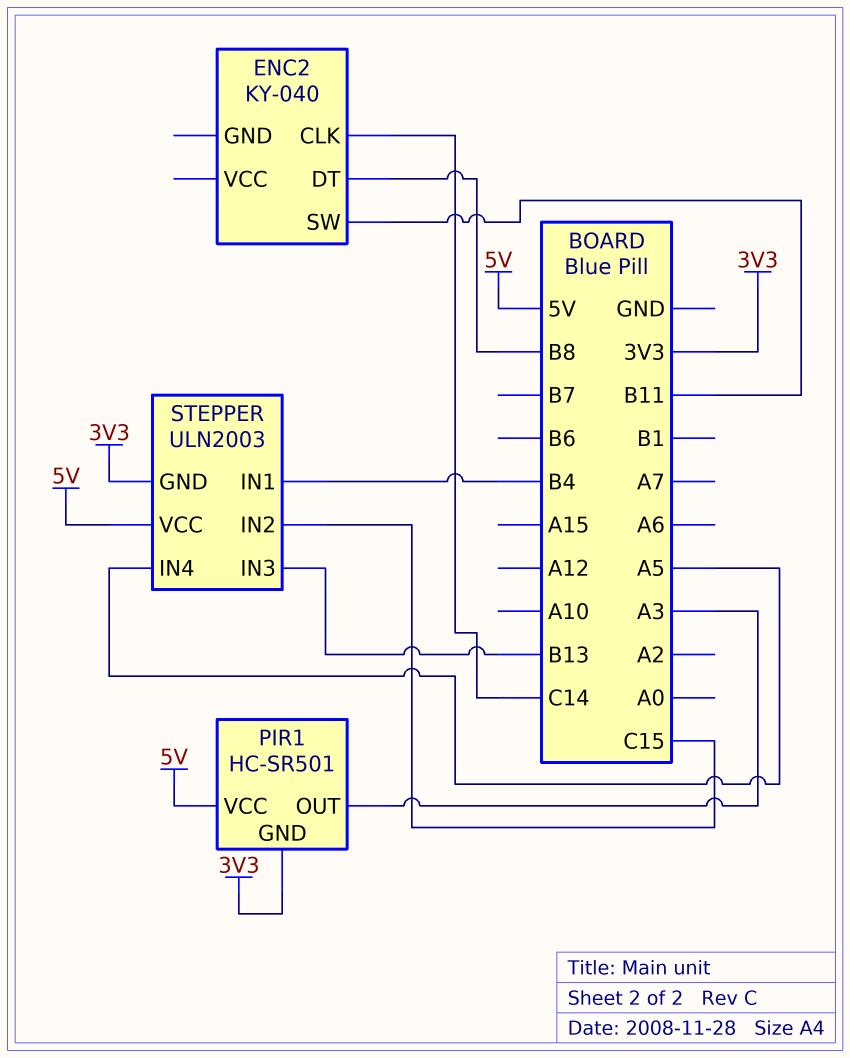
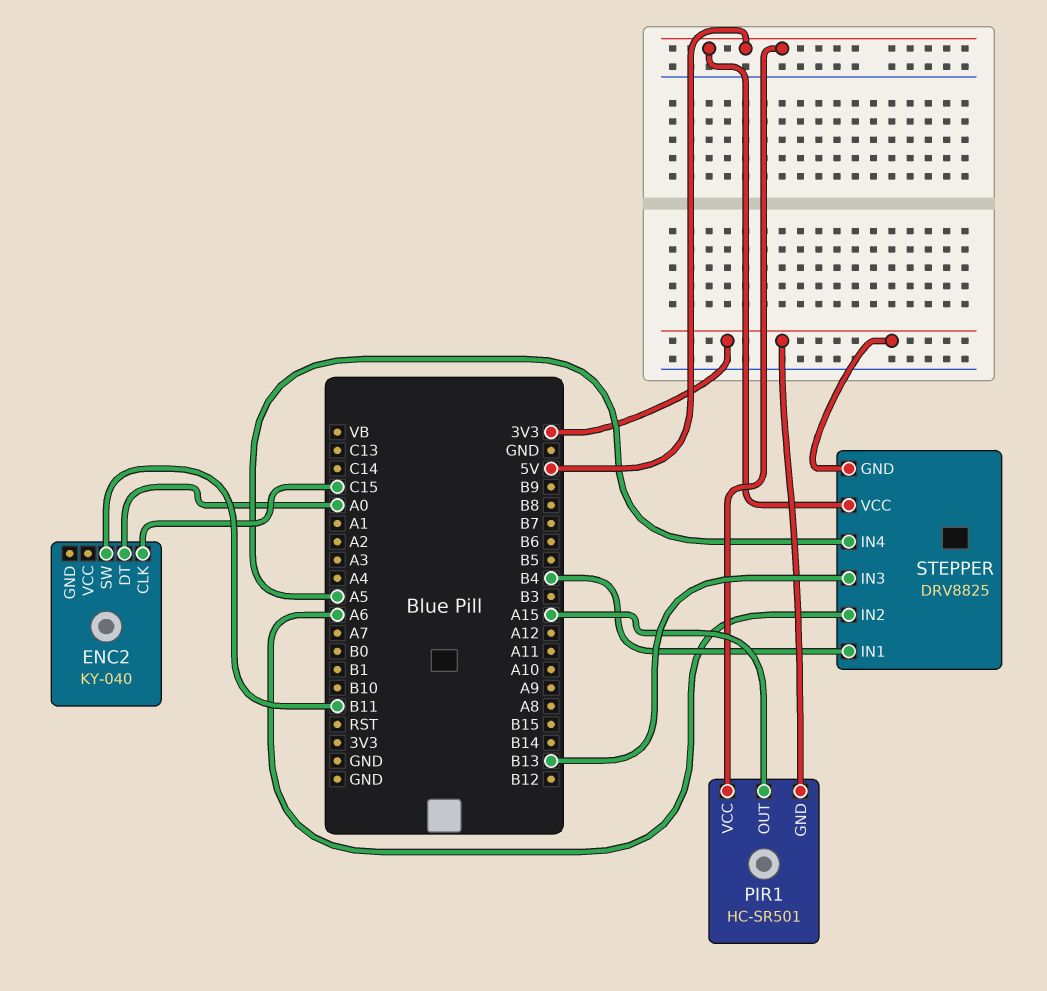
ENC2 pin CLK: C14 -> C15
ENC2 pin DT: B8 -> A0
PIR1 pin OUT: A3 -> A15
STEPPER: ULN2003 -> DRV8825
STEPPER pin IN2: C15 -> A6

